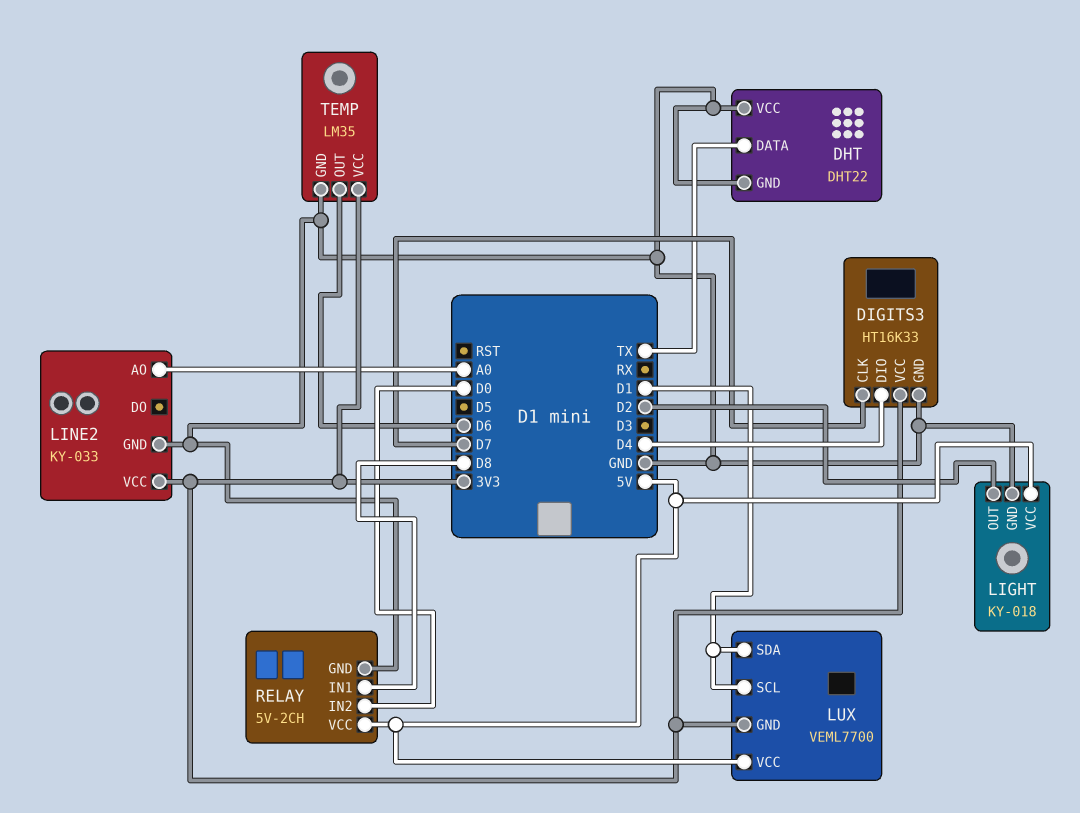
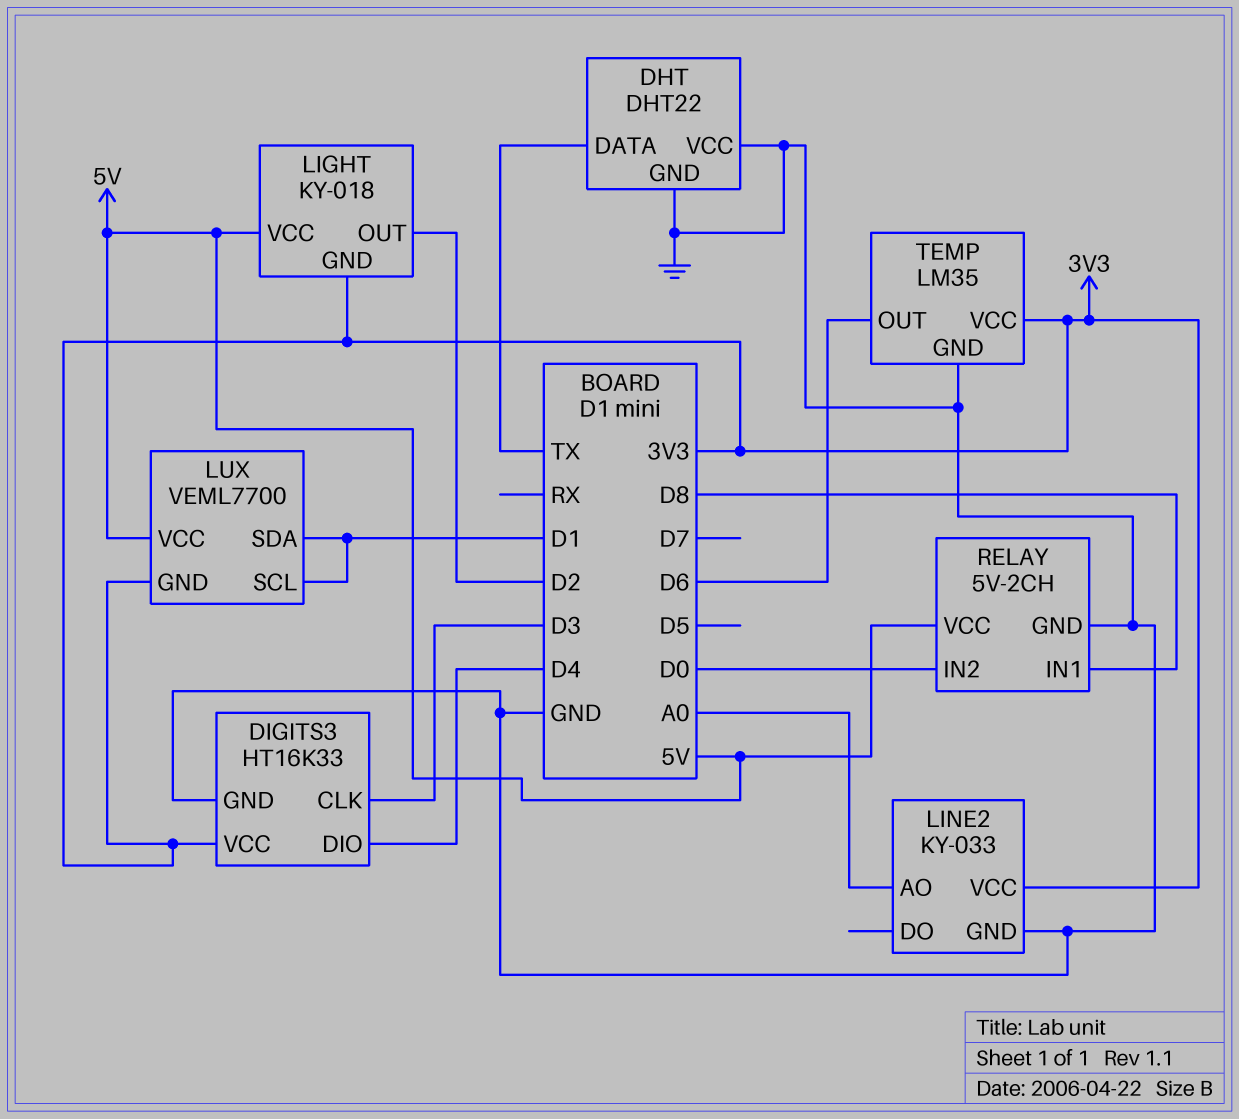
DIGITS3 pin CLK: D7 -> D3
LIGHT pin GND: GND -> 3V3

